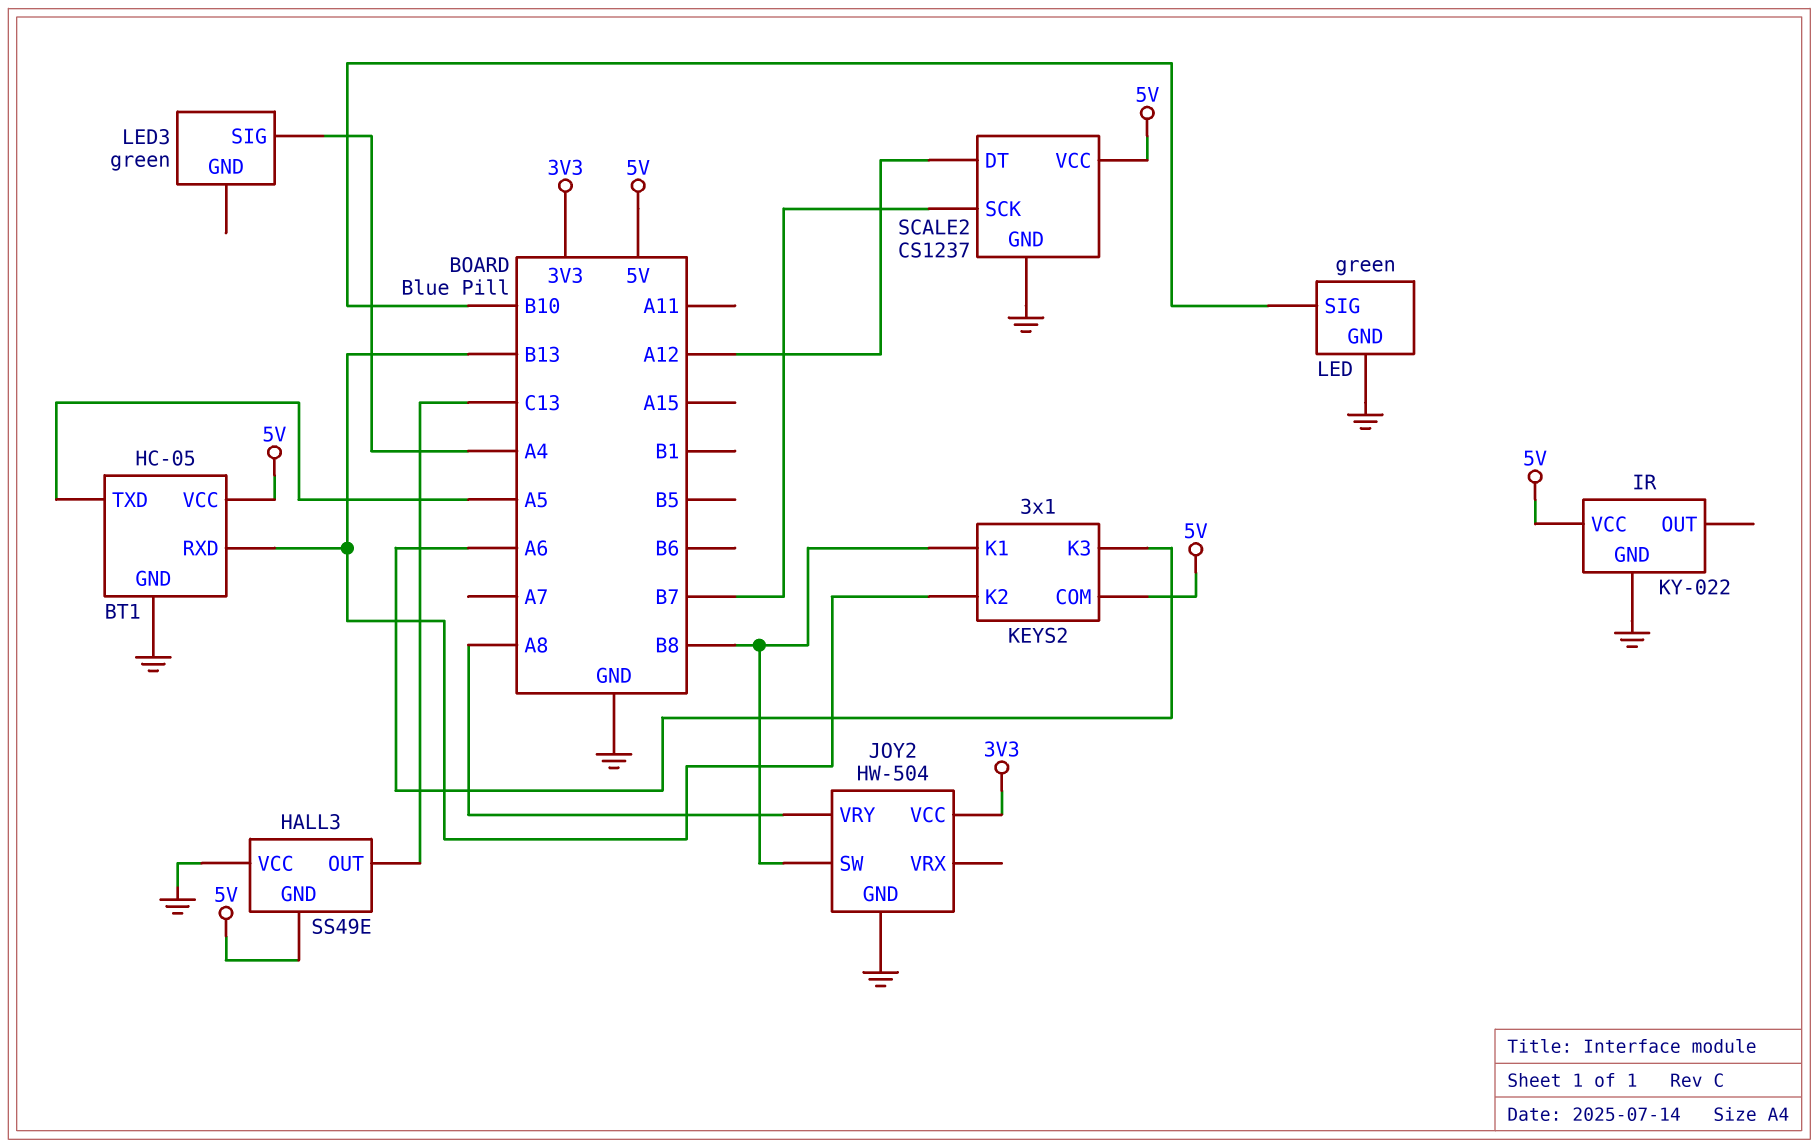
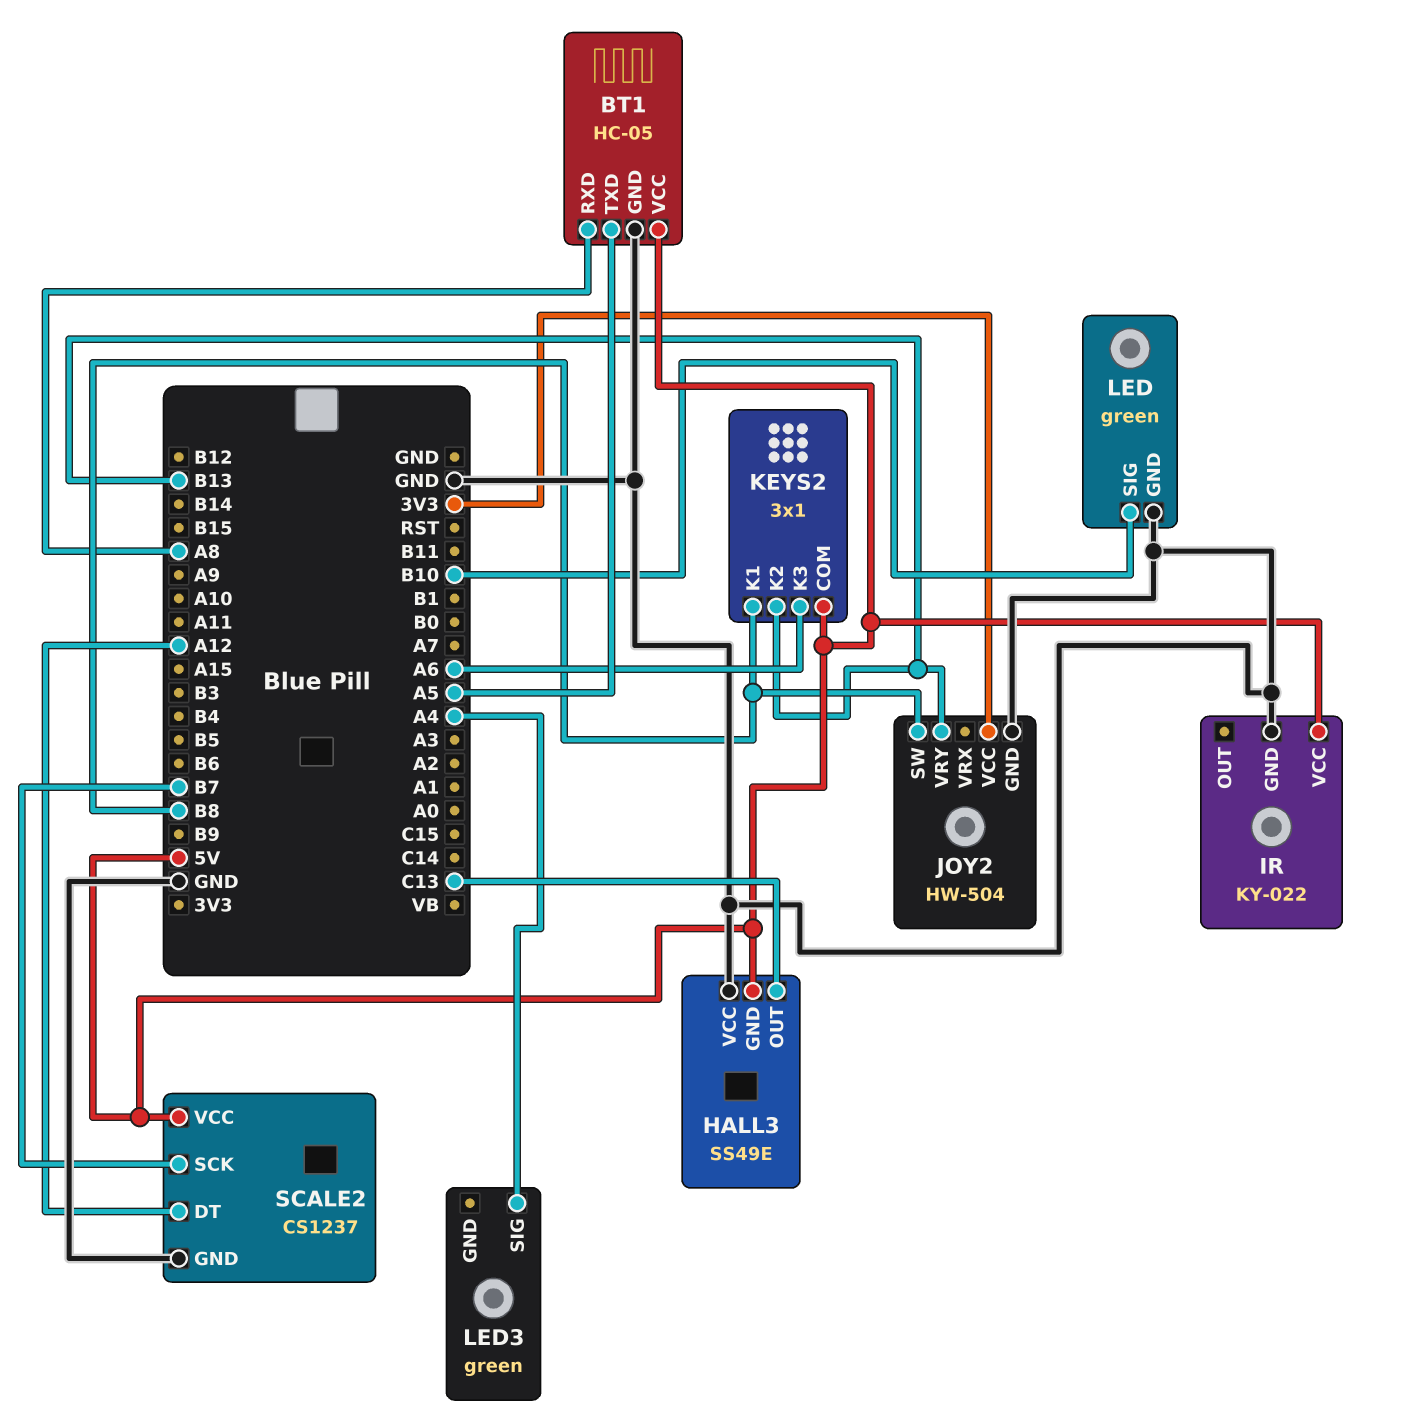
BT1 pin RXD: B13 -> A8
JOY2 pin VRY: A8 -> B13

